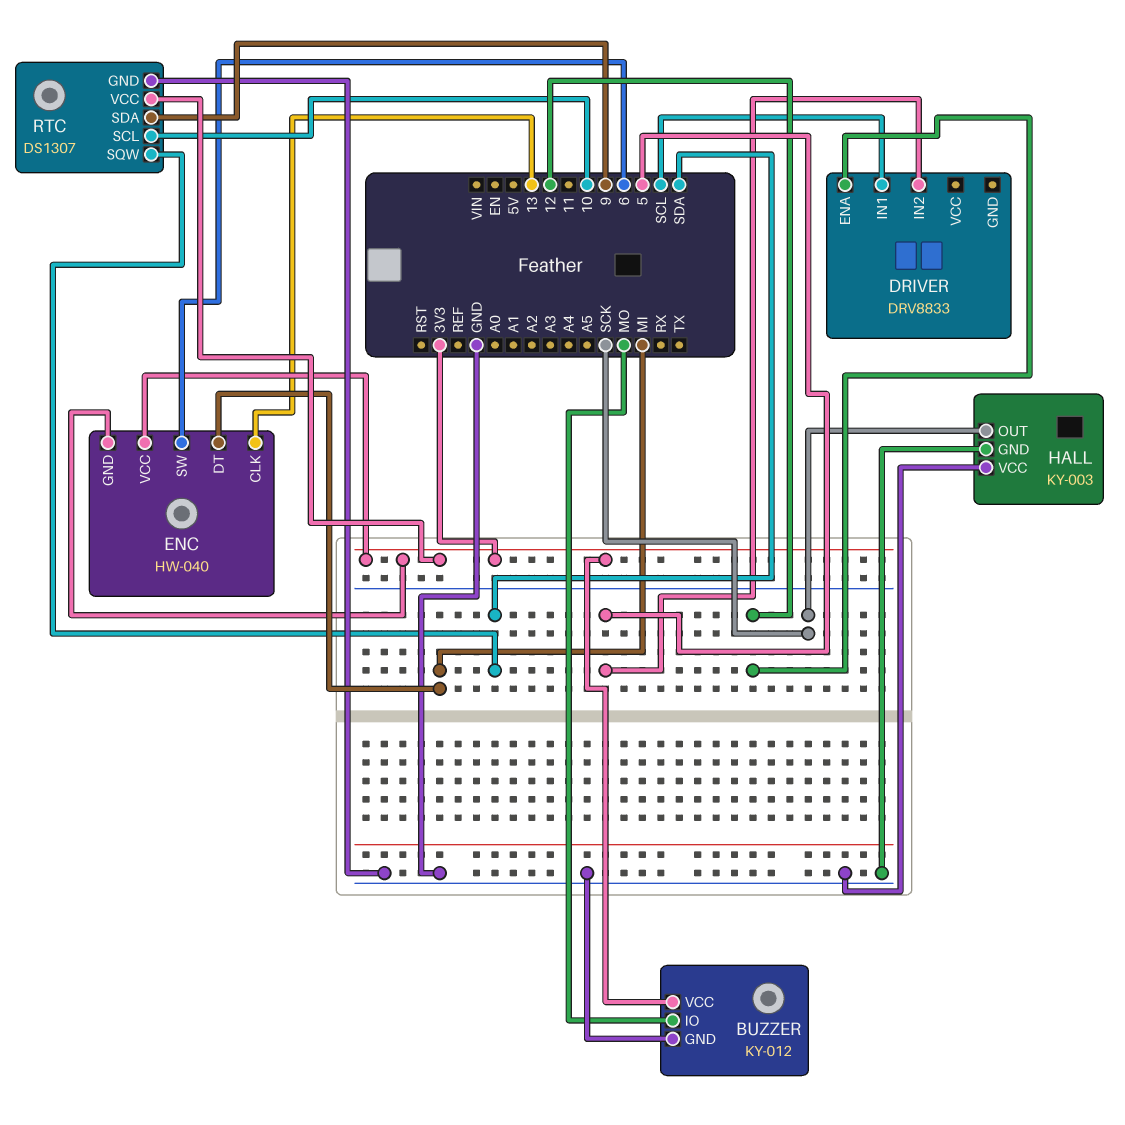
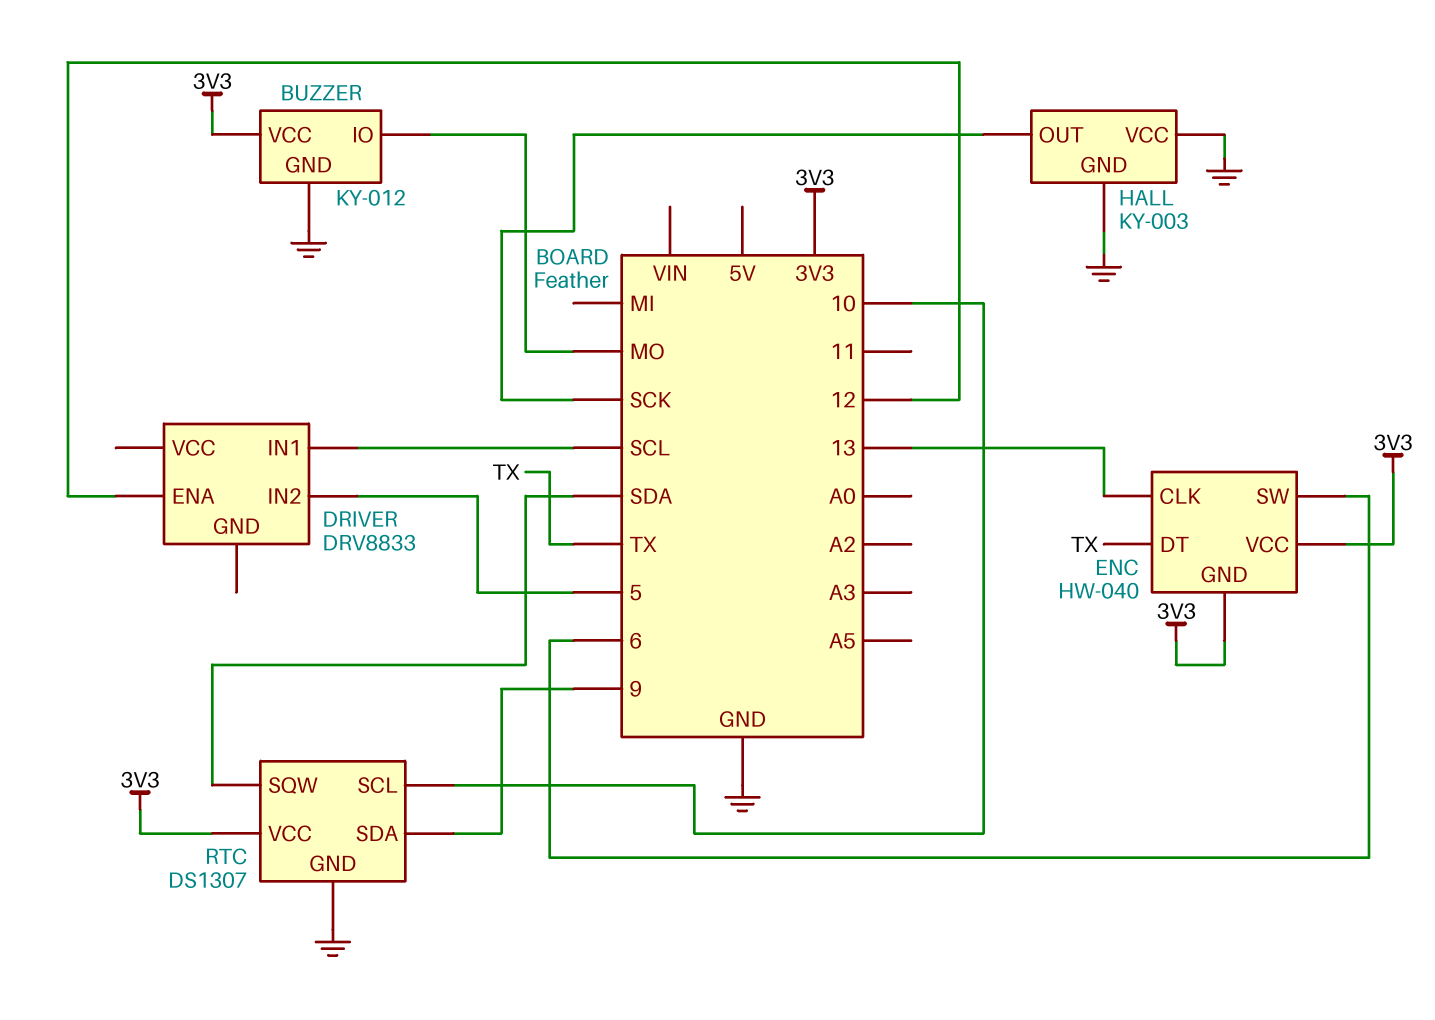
ENC pin DT: MI -> TX

